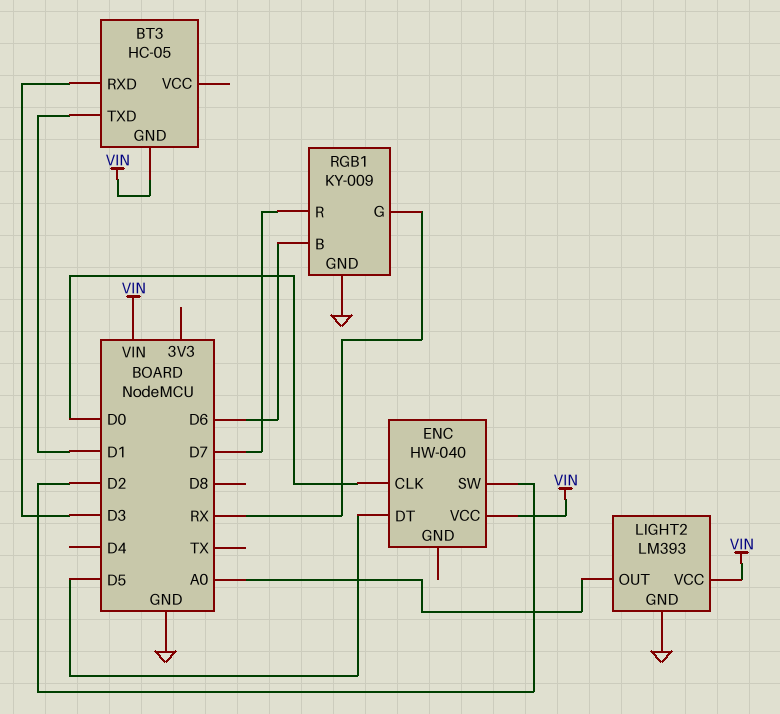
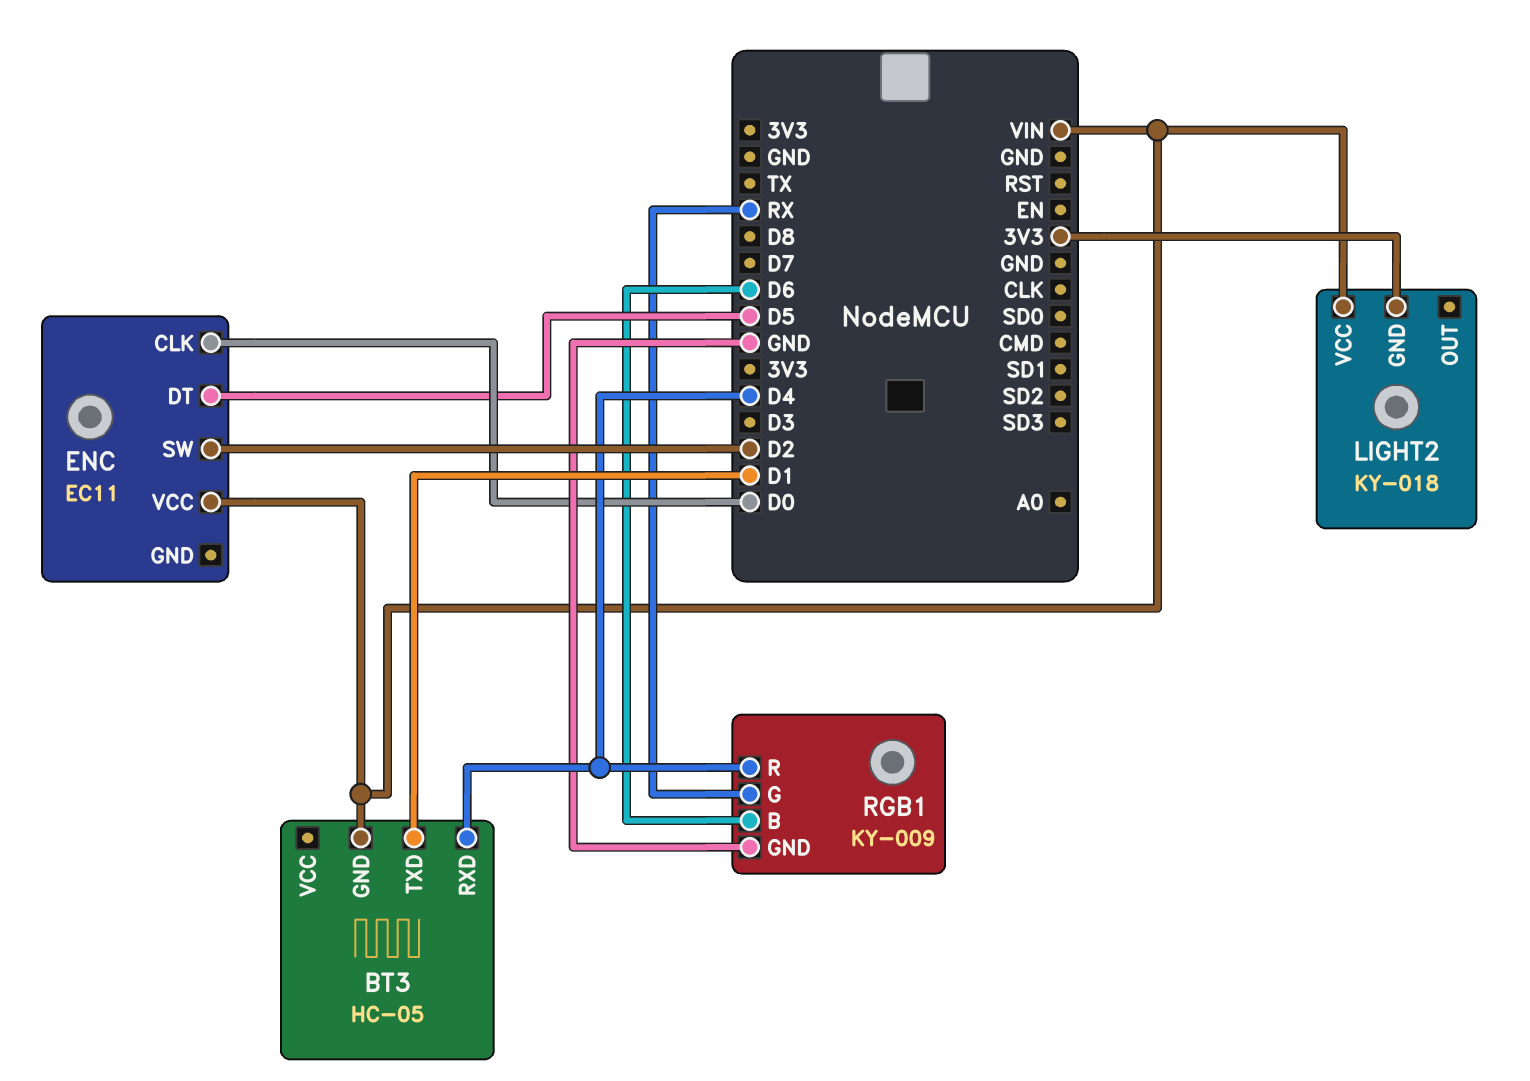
BT3 pin RXD: D3 -> D4
ENC: HW-040 -> EC11
LIGHT2: LM393 -> KY-018
LIGHT2 pin GND: GND -> 3V3
LIGHT2 pin OUT: A0 -> none
RGB1 pin R: D7 -> D4

